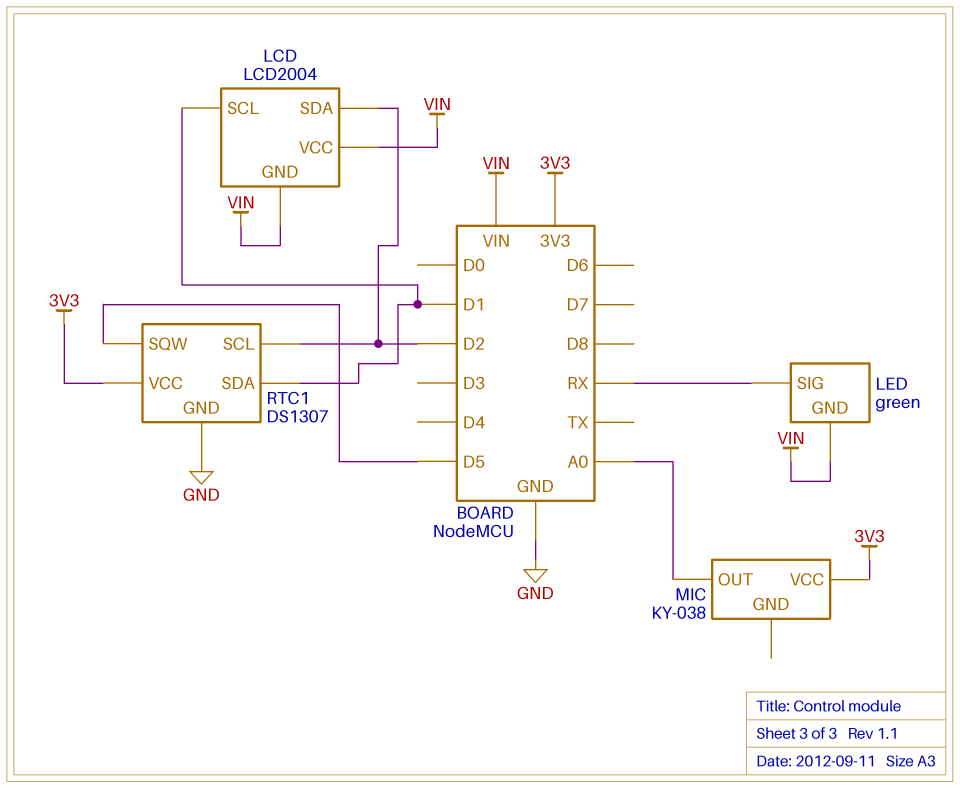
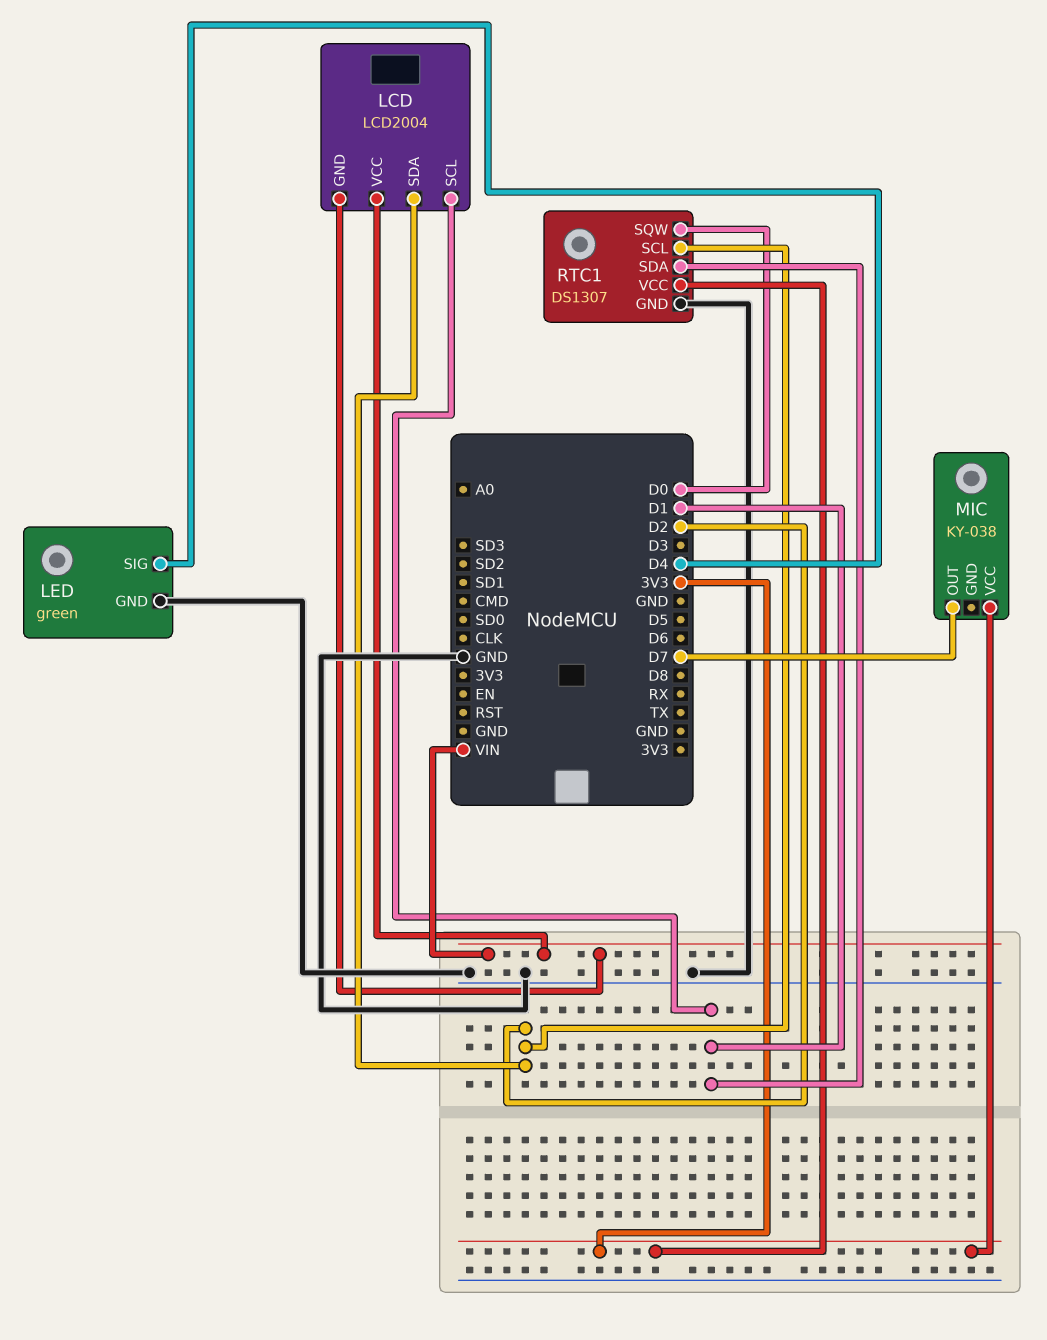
LED pin GND: VIN -> GND
LED pin SIG: RX -> D4
MIC pin OUT: A0 -> D7
RTC1 pin SQW: D5 -> D0

